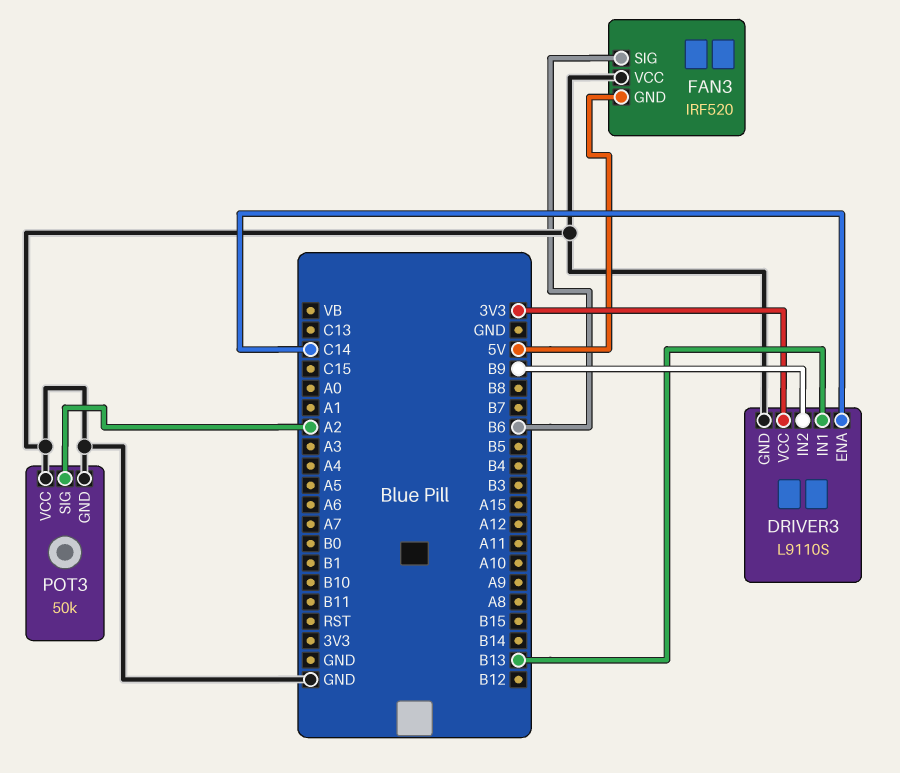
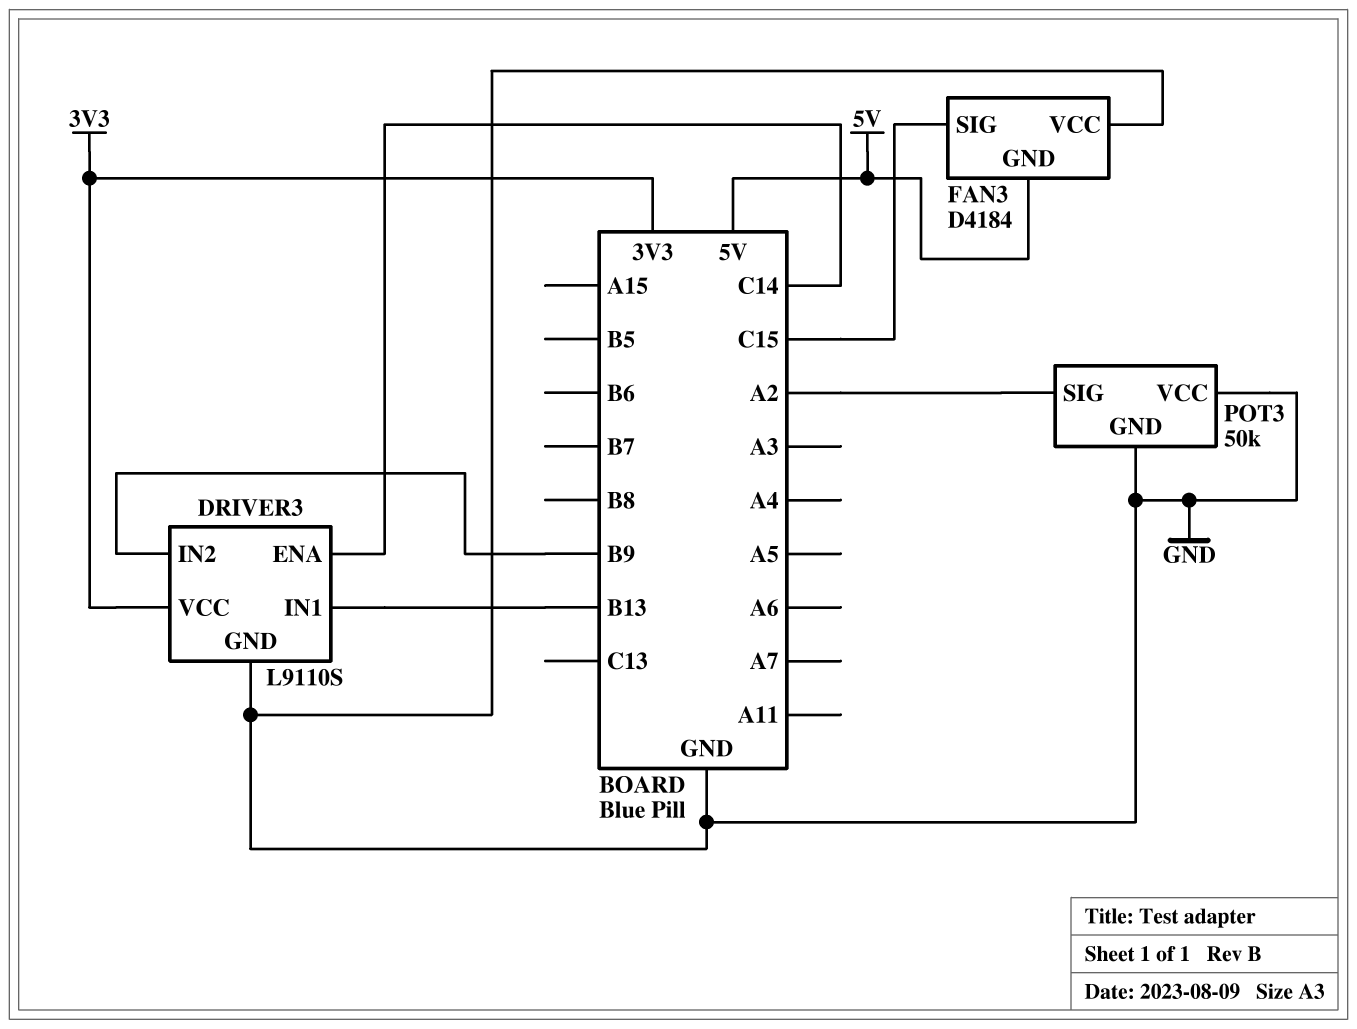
FAN3: IRF520 -> D4184
FAN3 pin SIG: B6 -> C15

